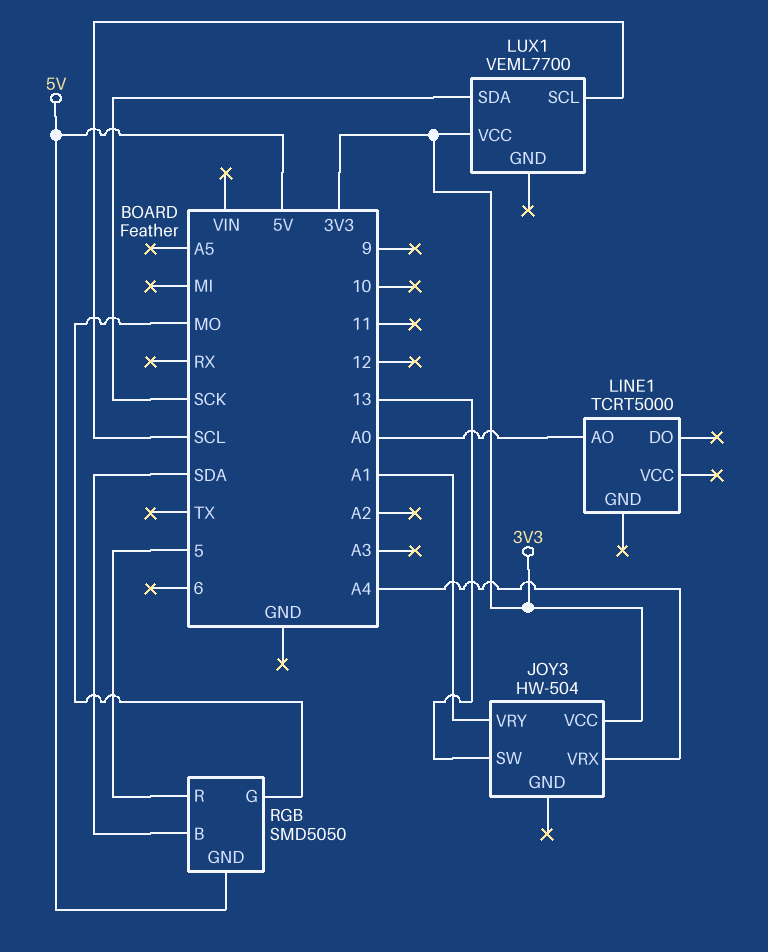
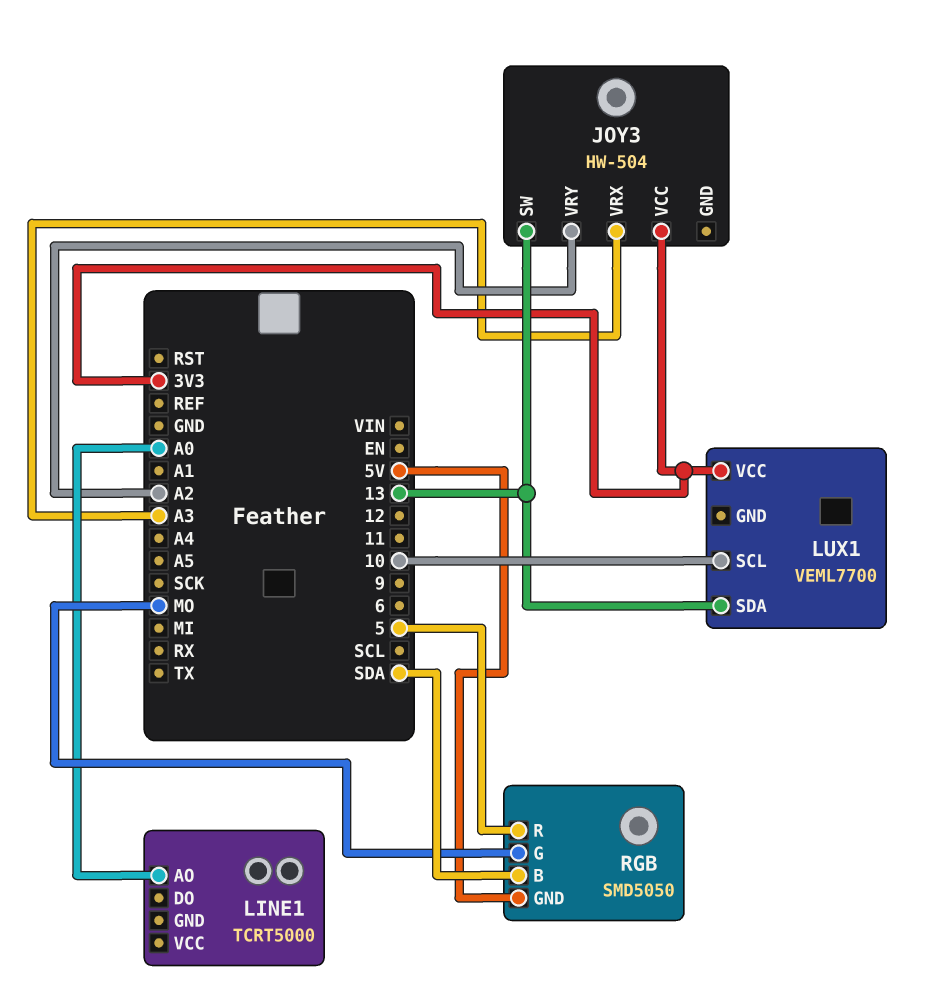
JOY3 pin VRX: A4 -> A3
JOY3 pin VRY: A1 -> A2
LUX1 pin SCL: SCL -> 10
LUX1 pin SDA: SCK -> 13

